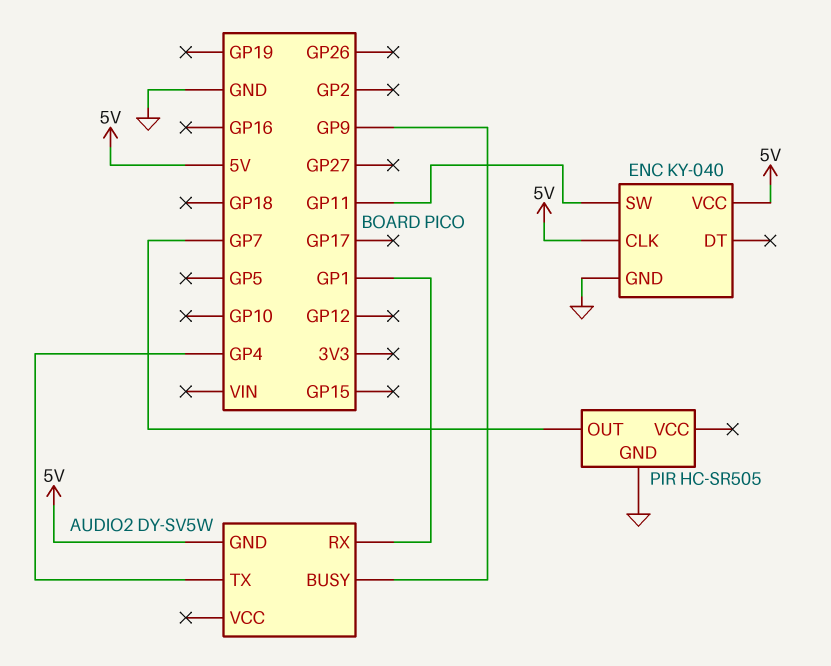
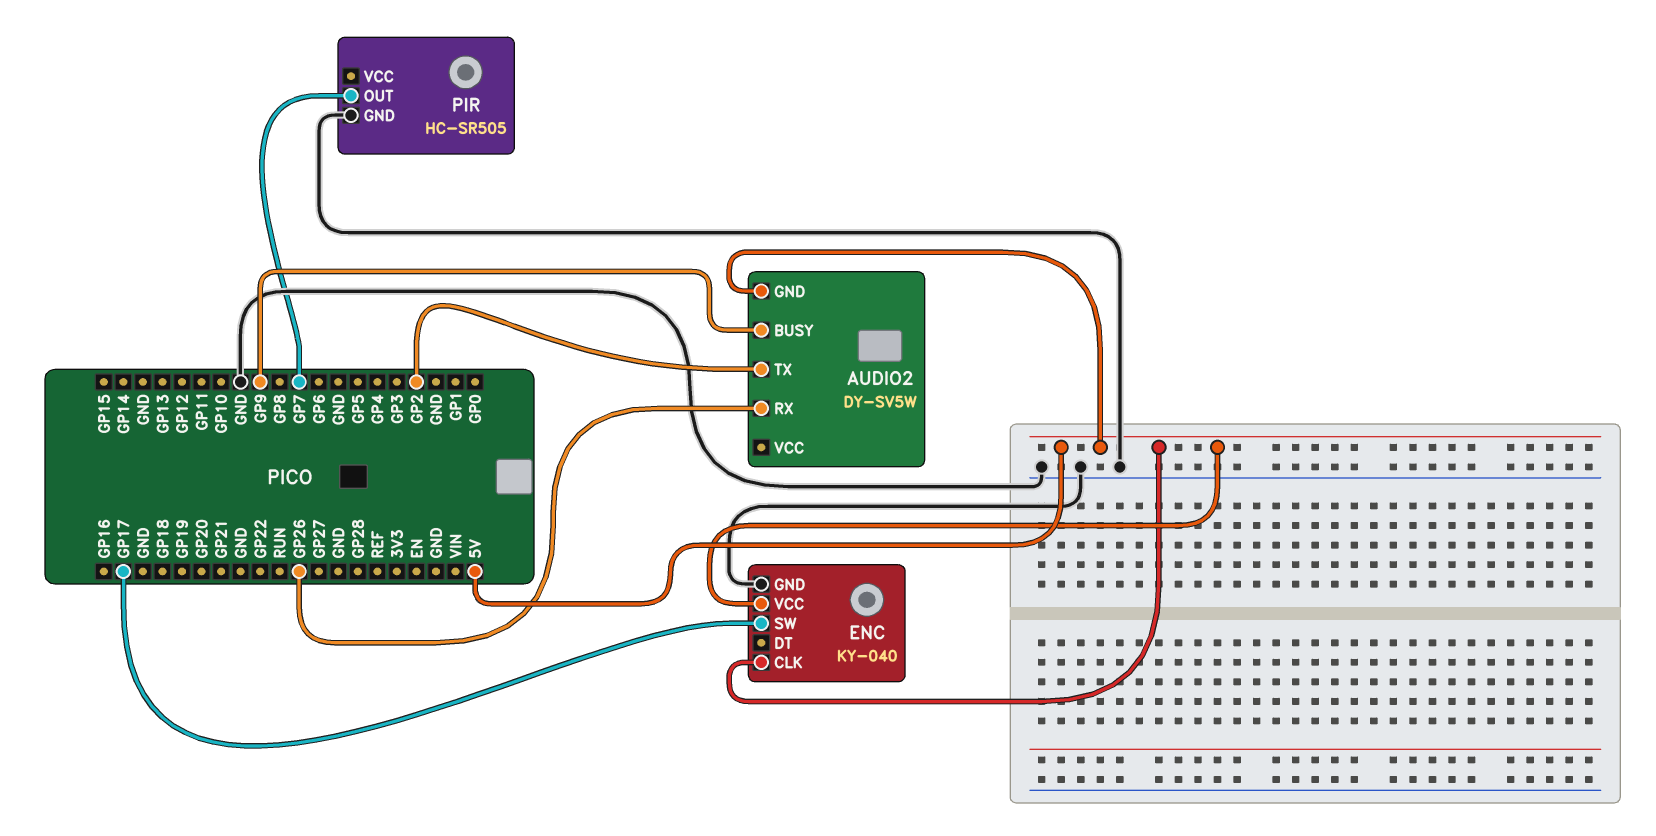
AUDIO2 pin RX: GP1 -> GP26
AUDIO2 pin TX: GP4 -> GP2
ENC pin SW: GP11 -> GP17

